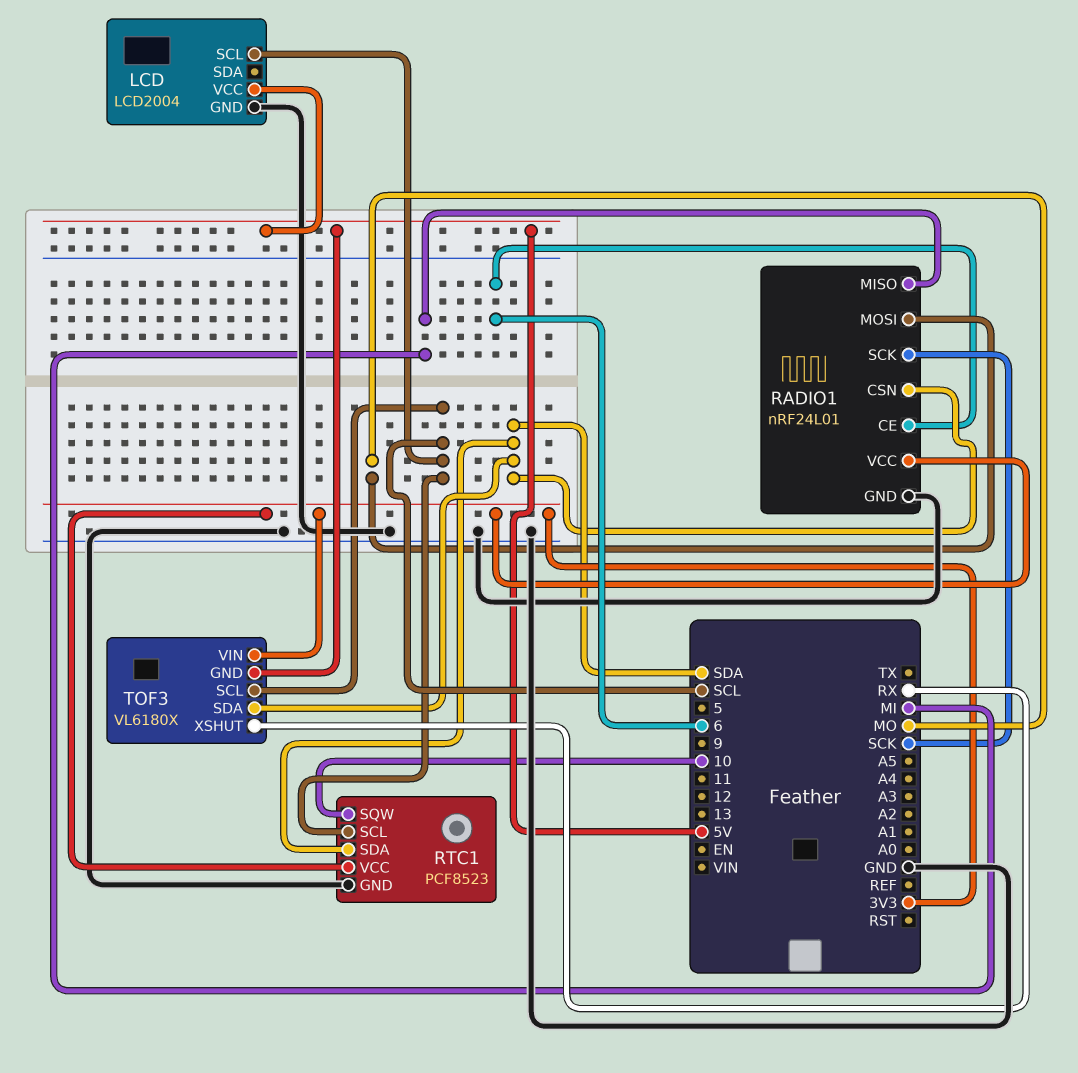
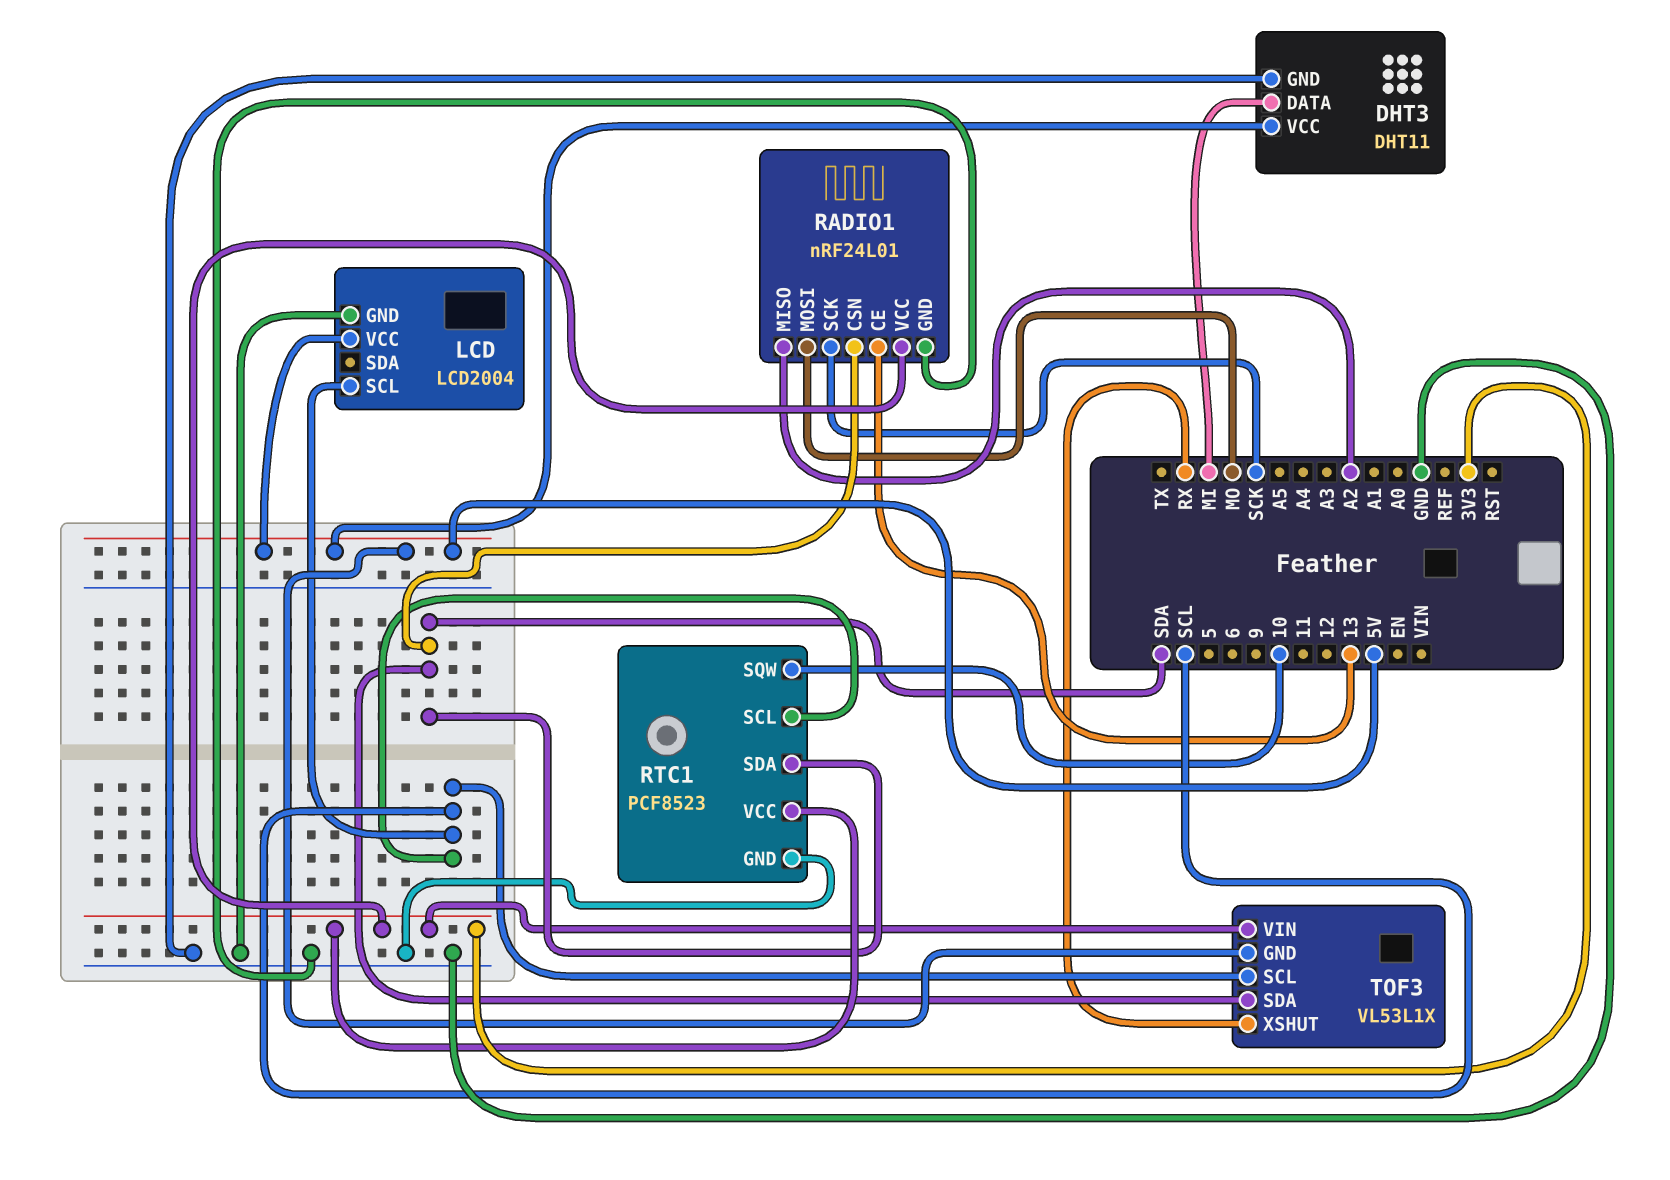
DHT3: none -> DHT11
DHT3 pin DATA: none -> MI
DHT3 pin GND: none -> GND
DHT3 pin VCC: none -> 5V
RADIO1 pin CE: 6 -> 13
RADIO1 pin MISO: MI -> A2
TOF3: VL6180X -> VL53L1X

